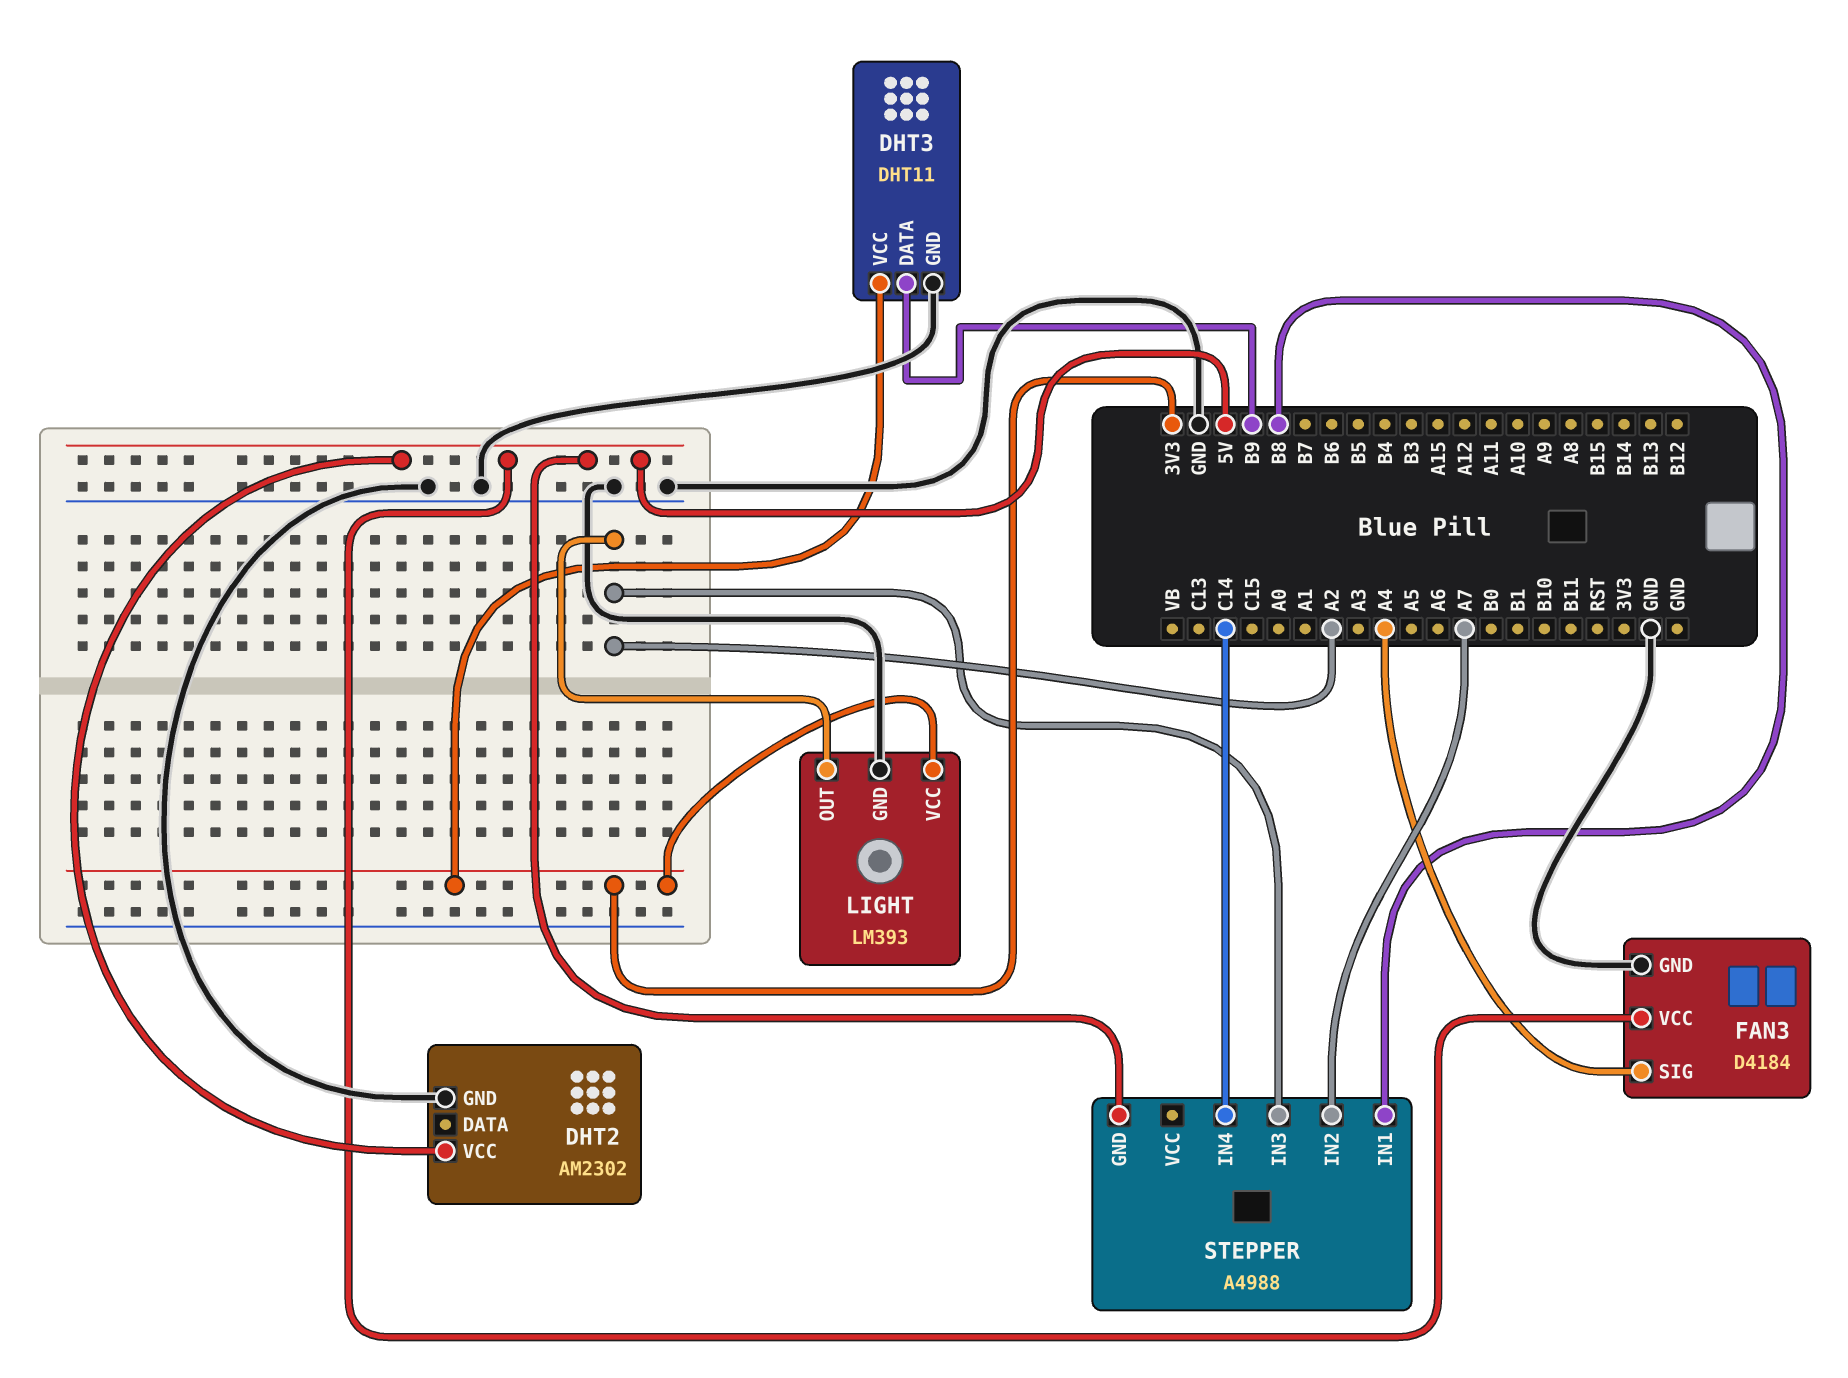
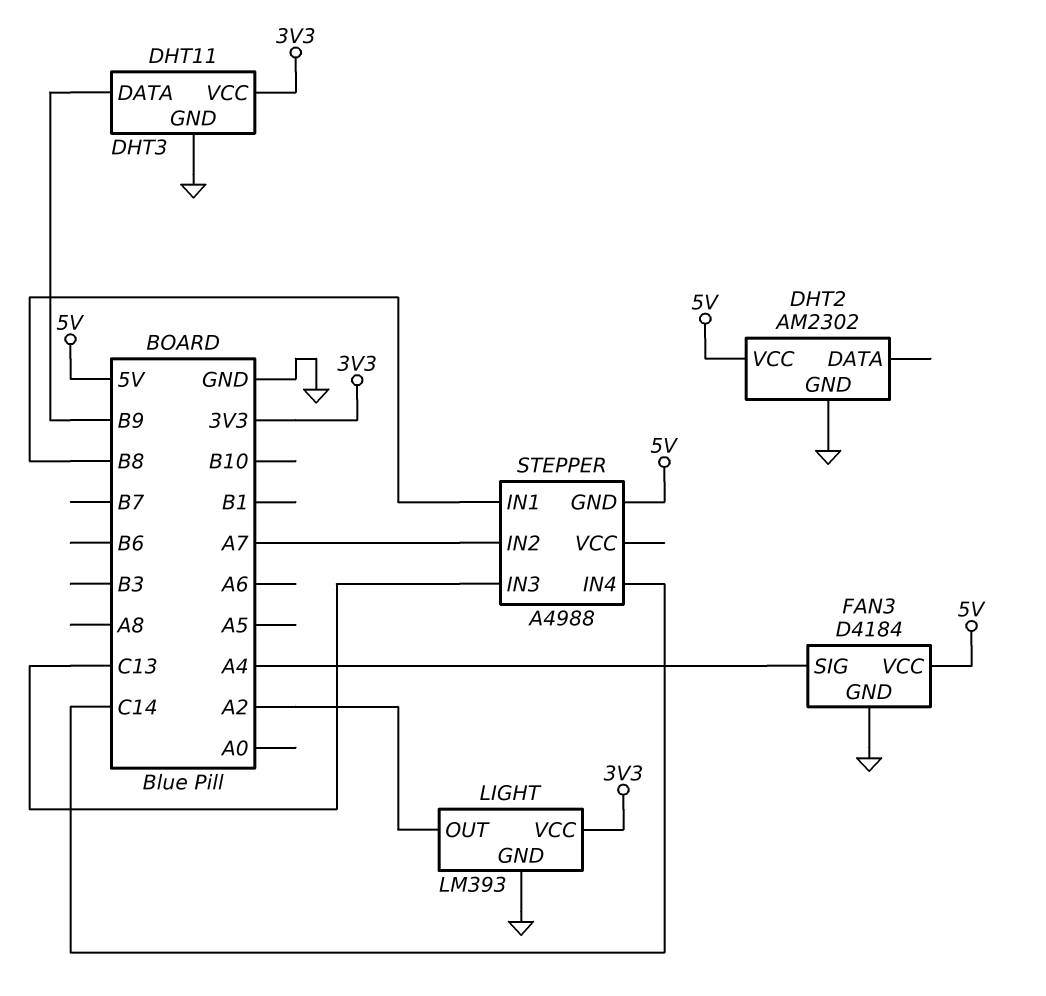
STEPPER pin IN3: A2 -> C13

